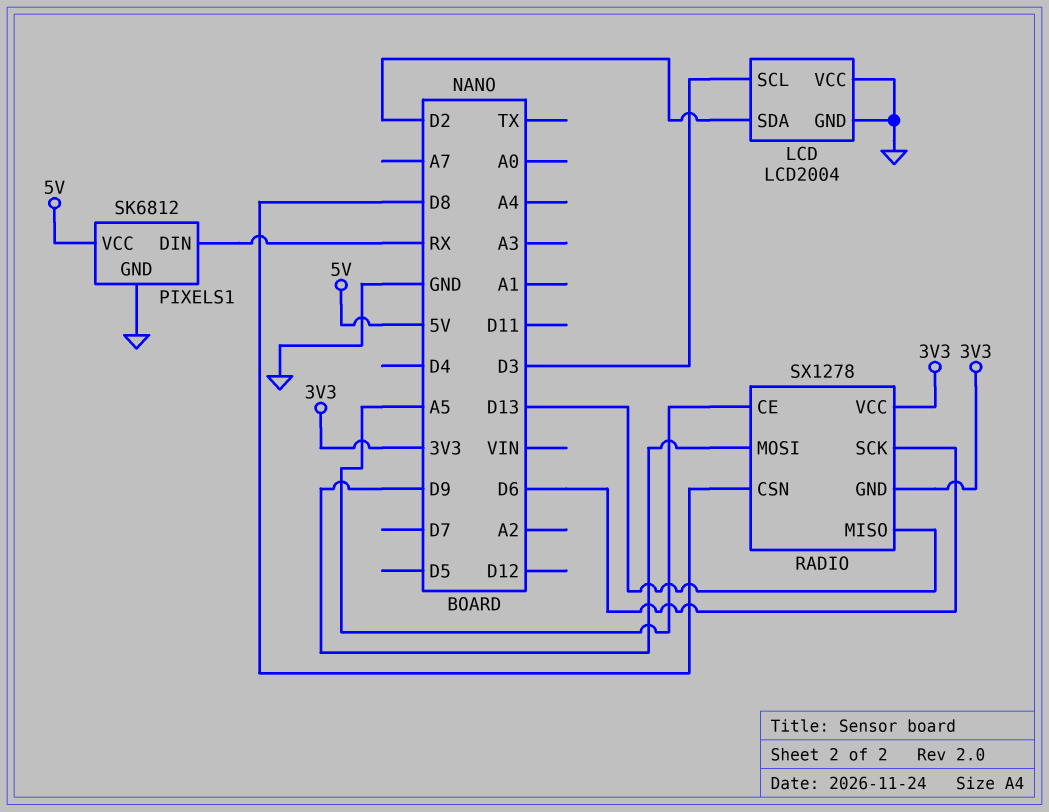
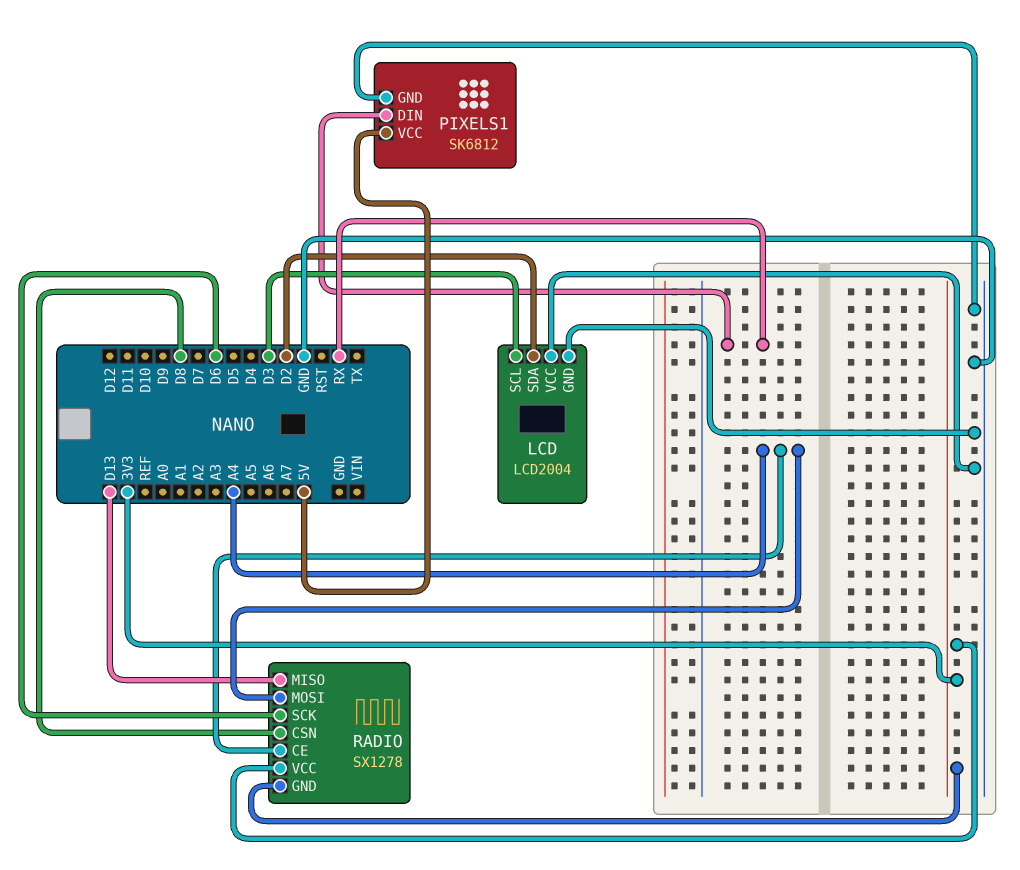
RADIO pin CE: A5 -> A4
RADIO pin MOSI: D9 -> A4

